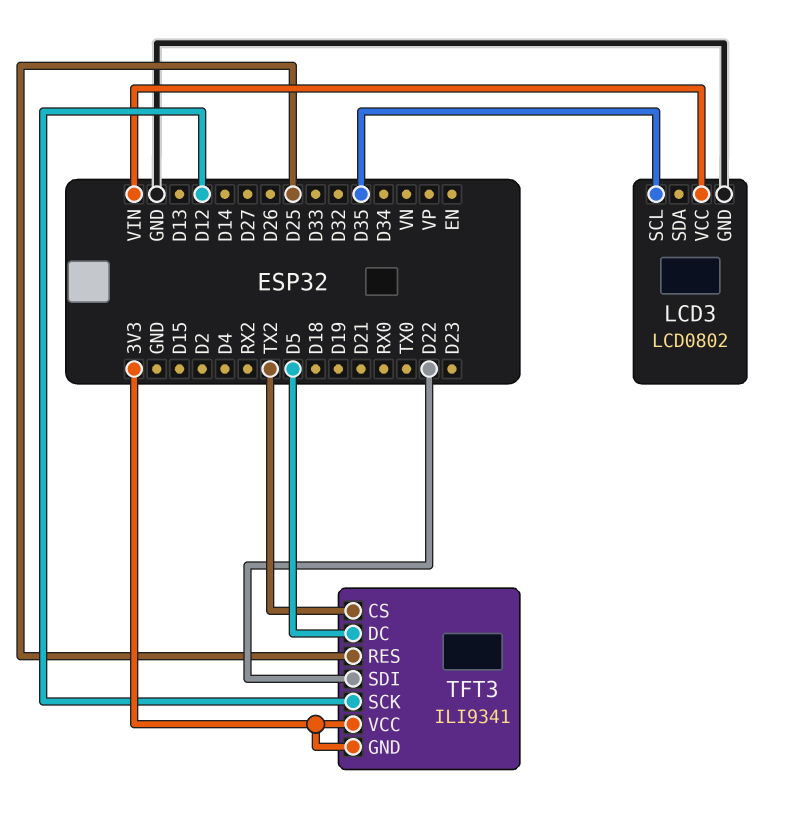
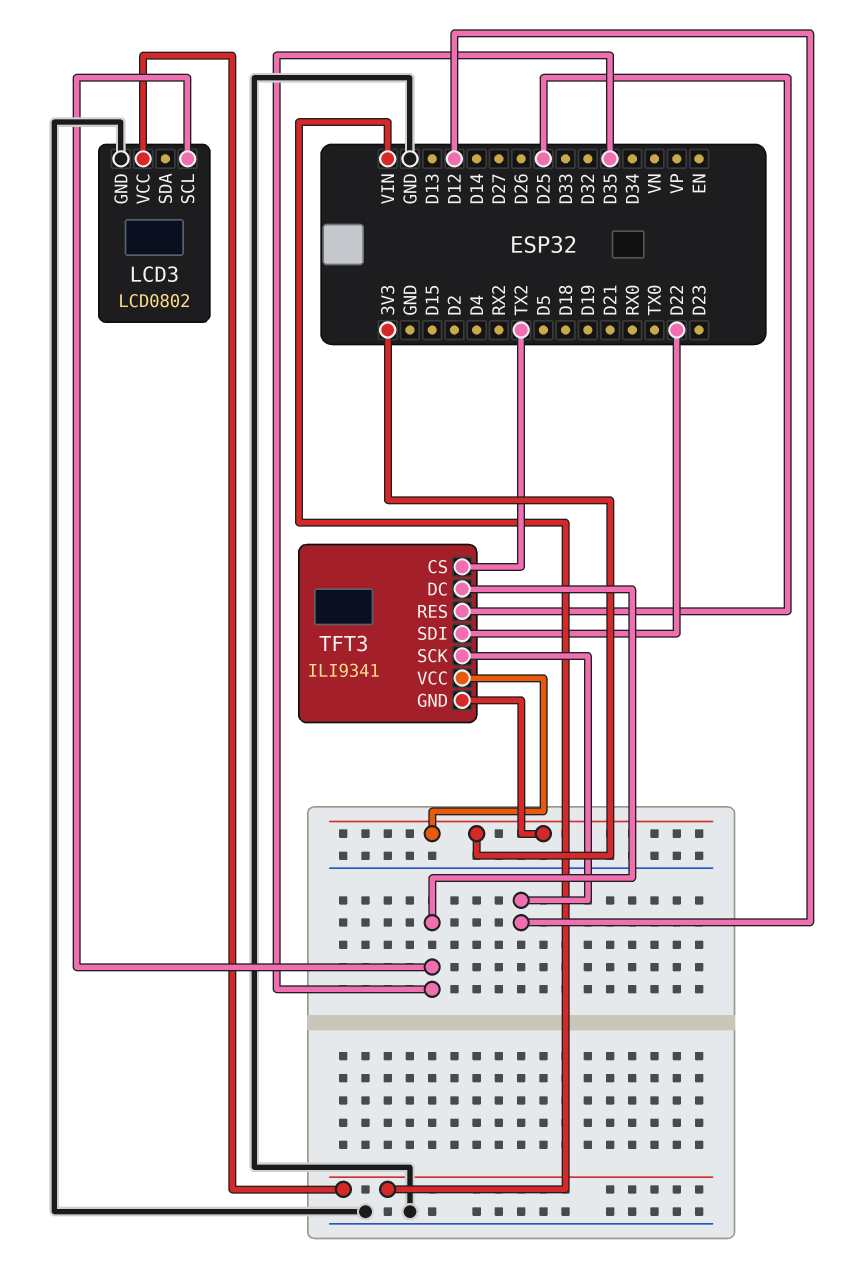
TFT3 pin DC: D5 -> D35

